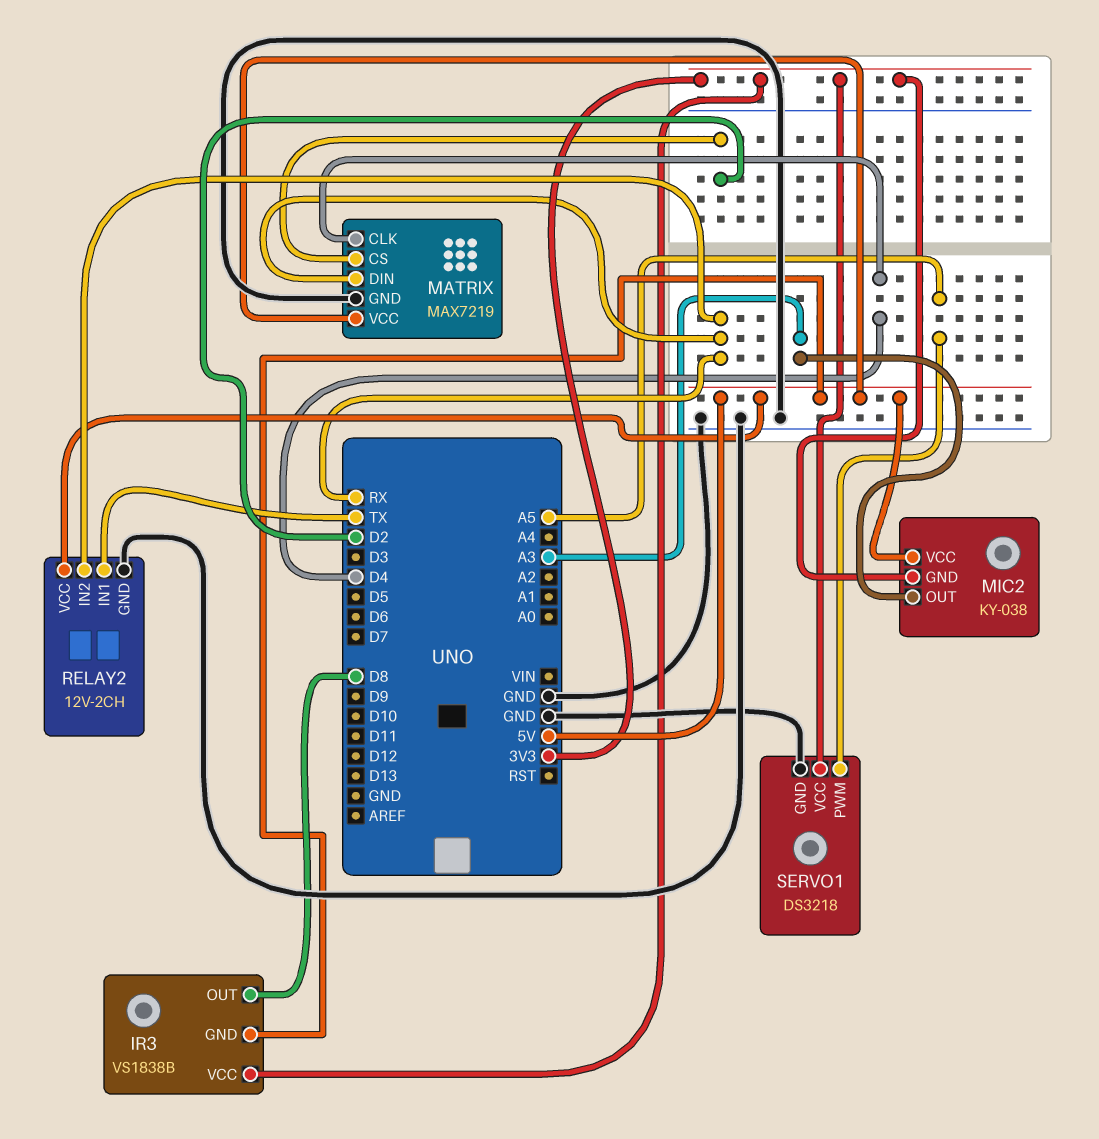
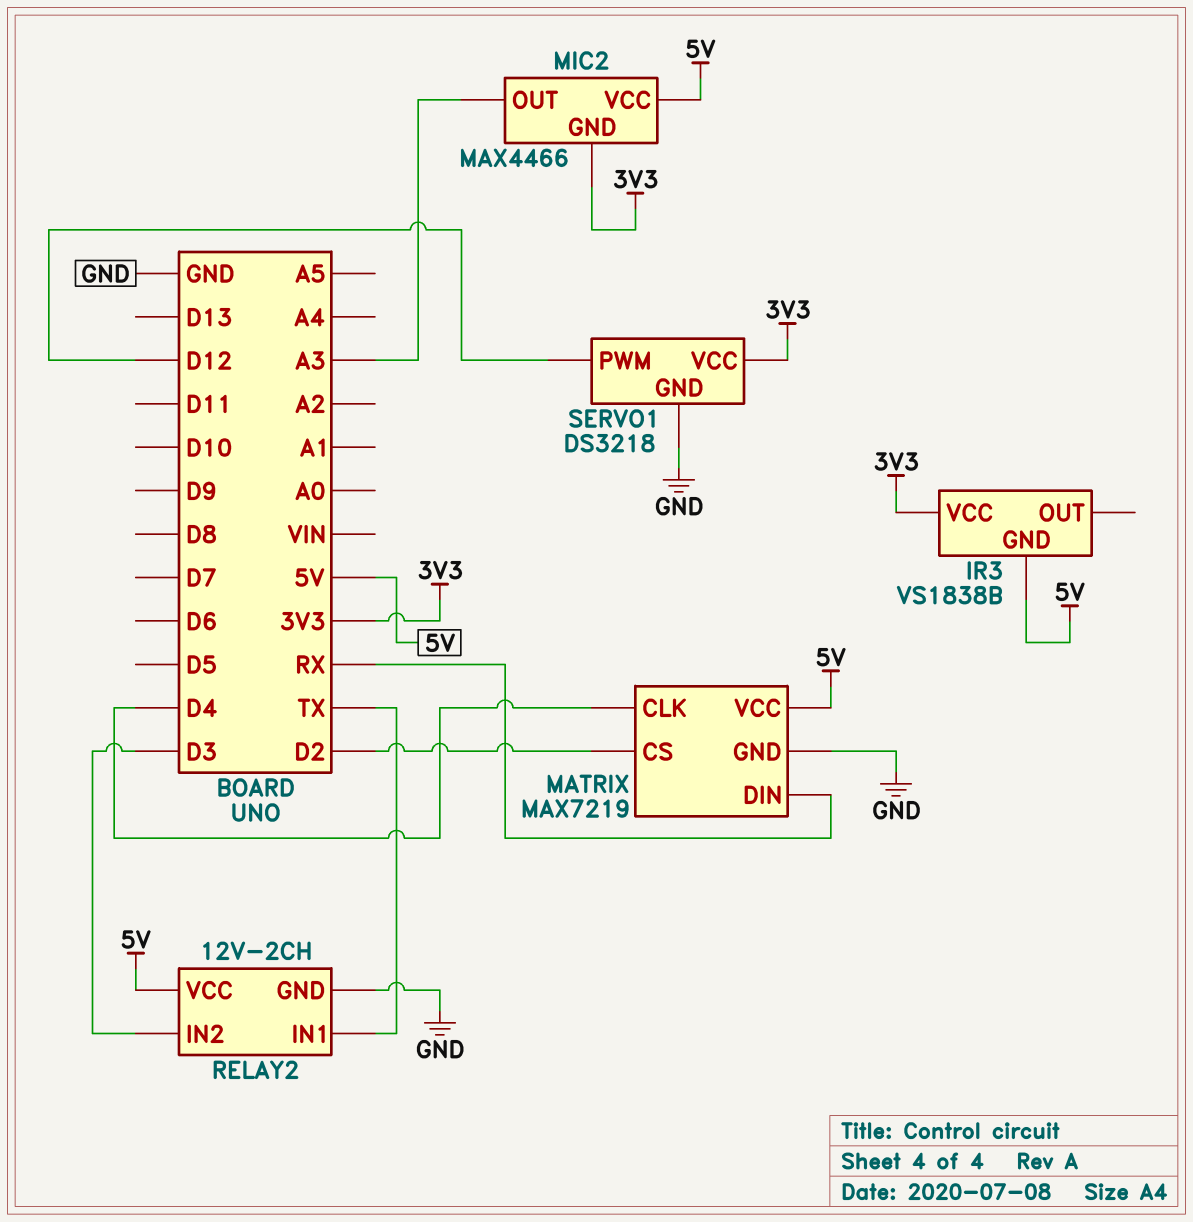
IR3 pin OUT: D8 -> none
MIC2: KY-038 -> MAX4466
RELAY2 pin IN2: RX -> D3
SERVO1 pin PWM: A5 -> D12

